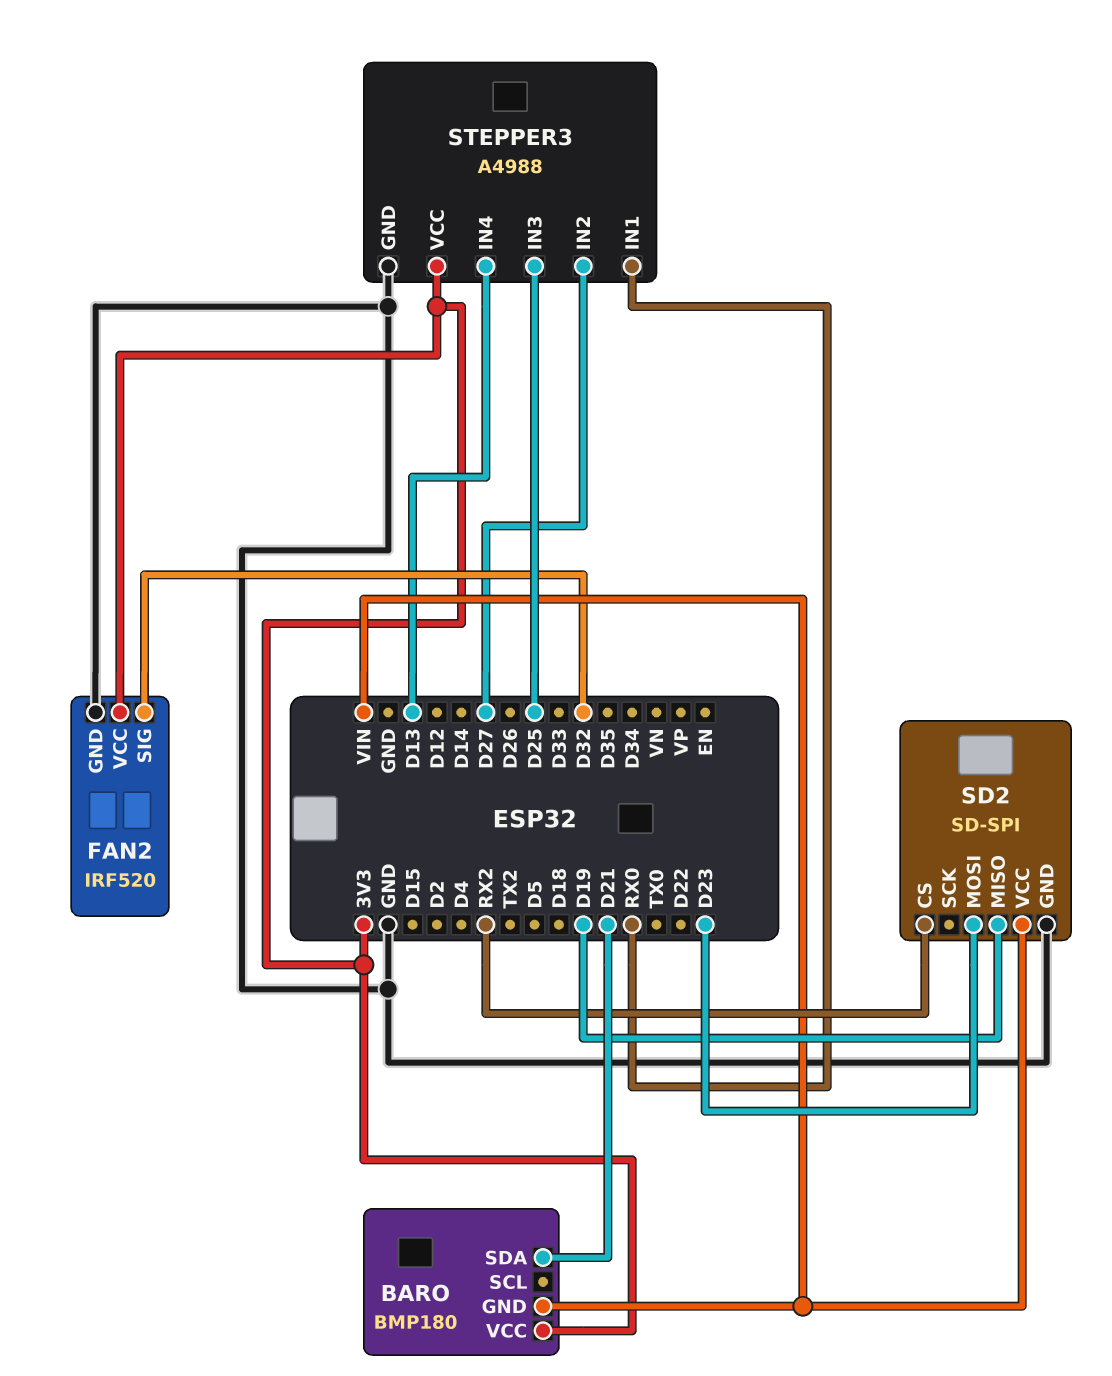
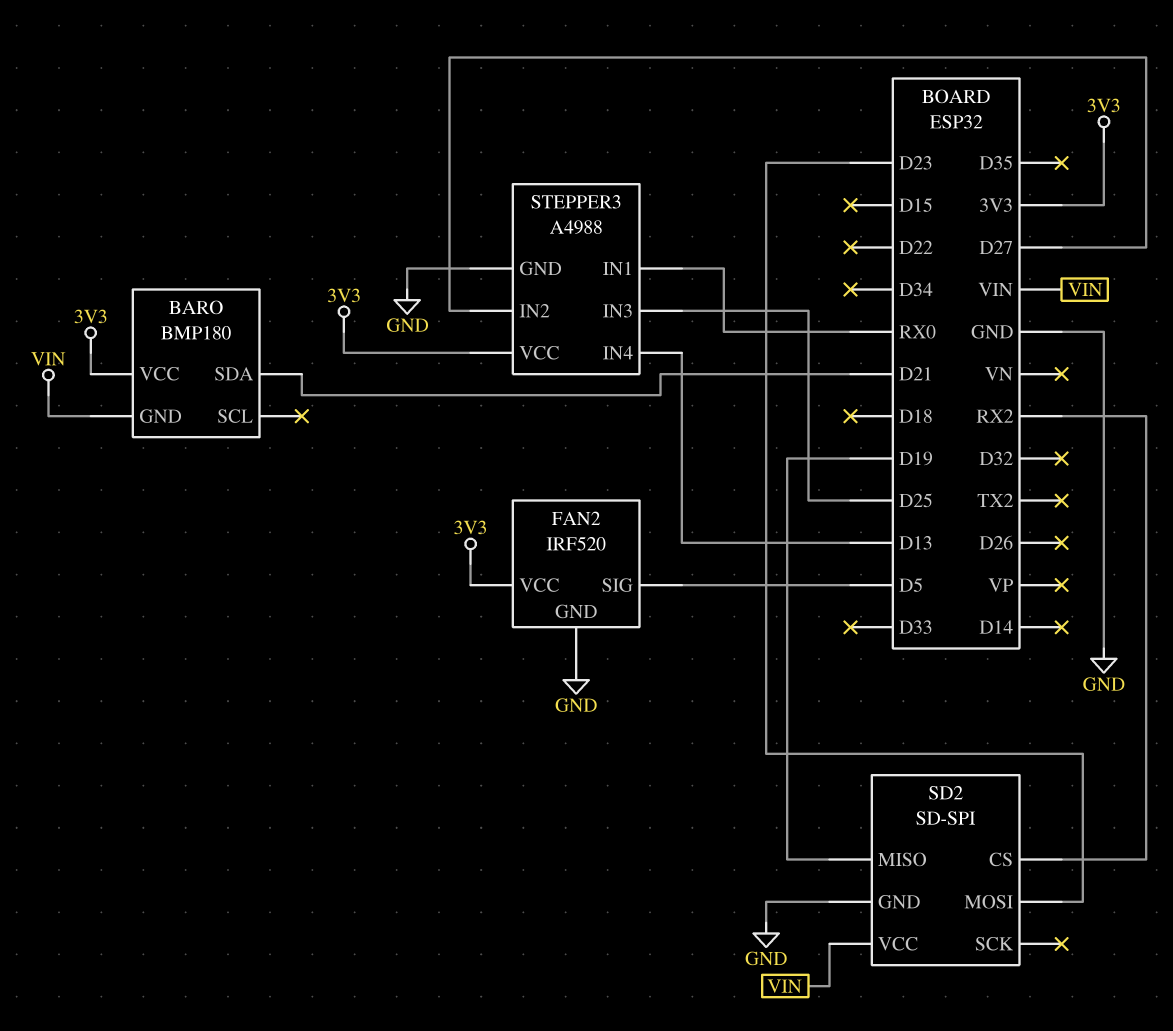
FAN2 pin SIG: D32 -> D5

